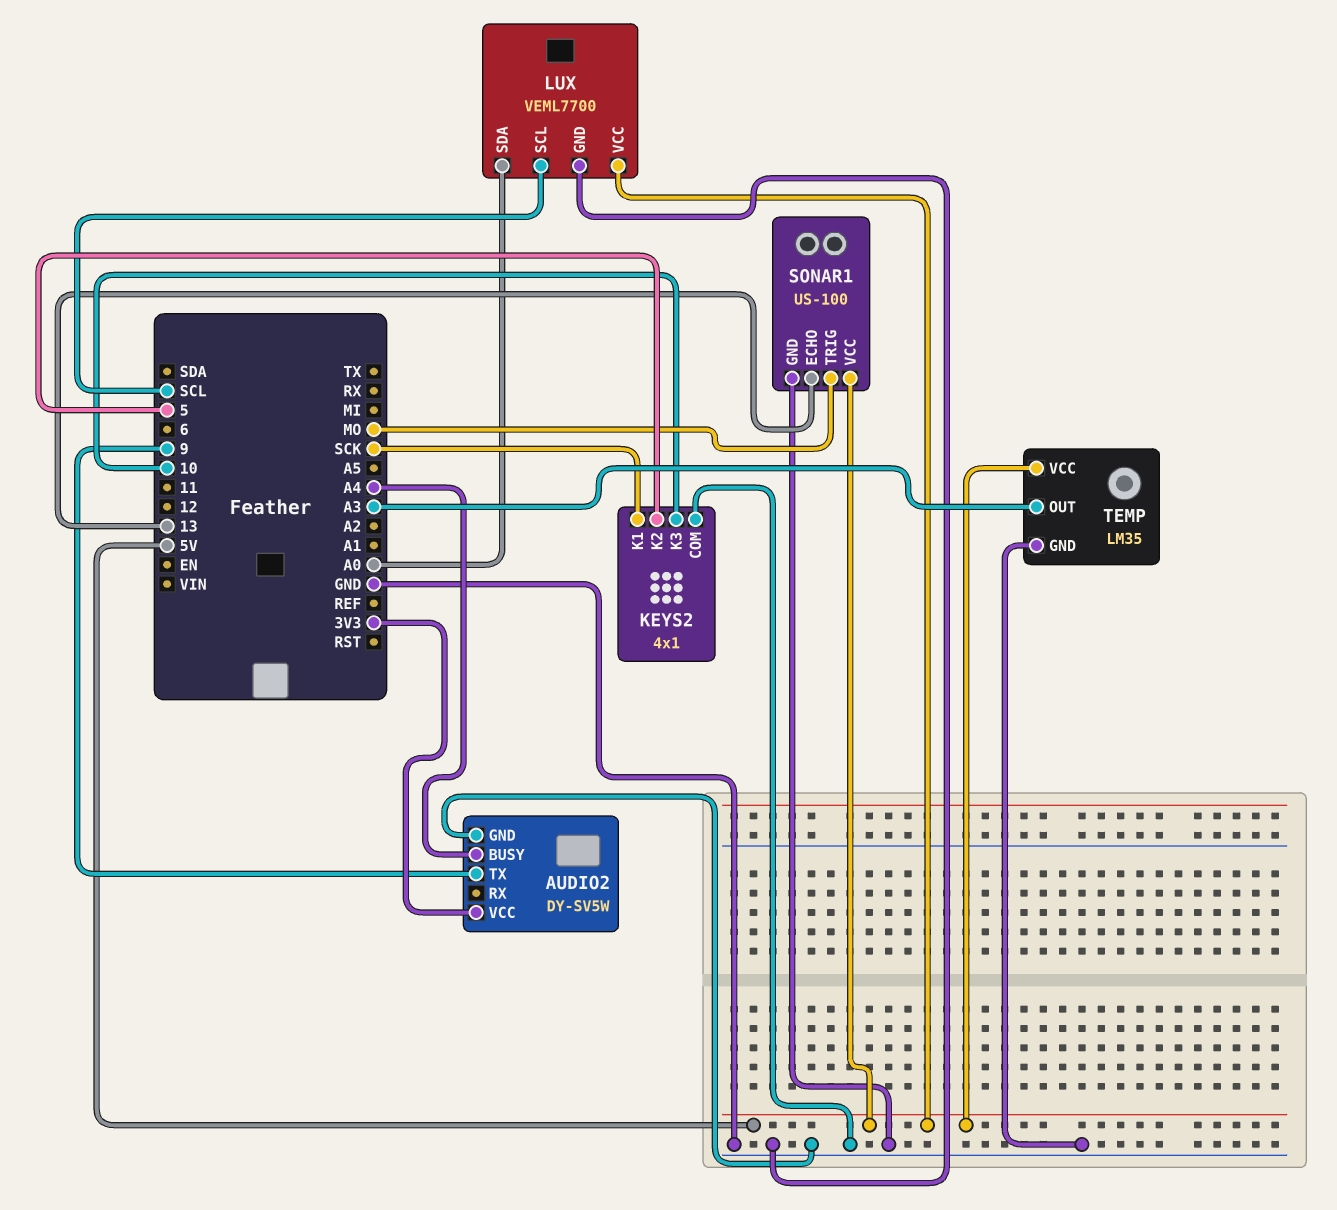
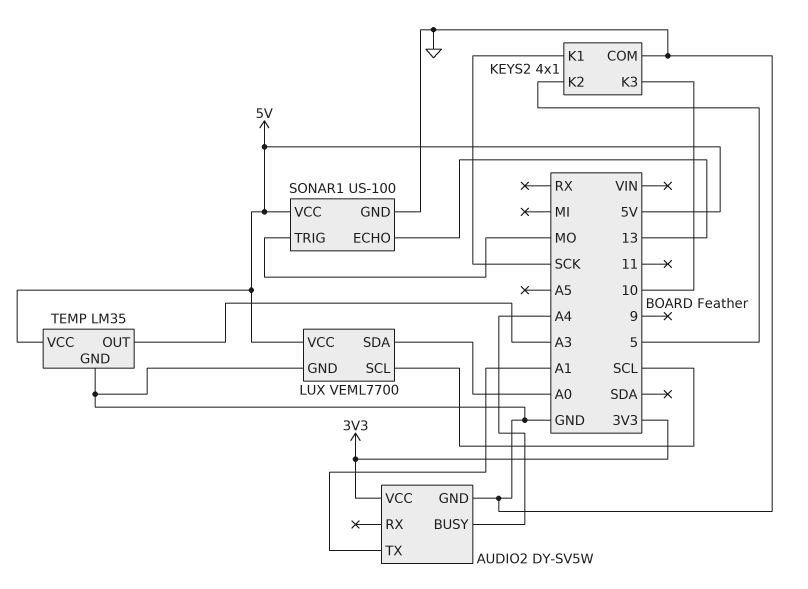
AUDIO2 pin TX: 9 -> A1

